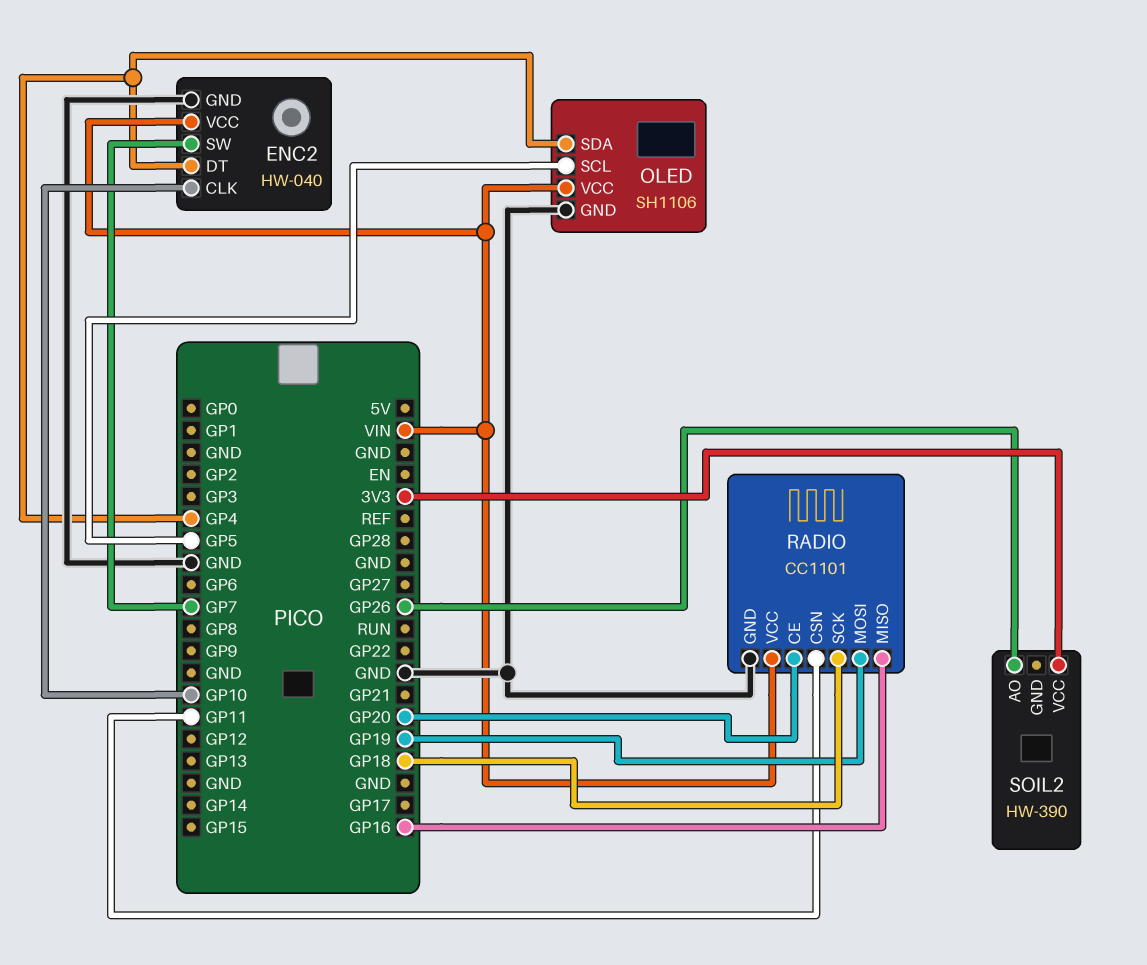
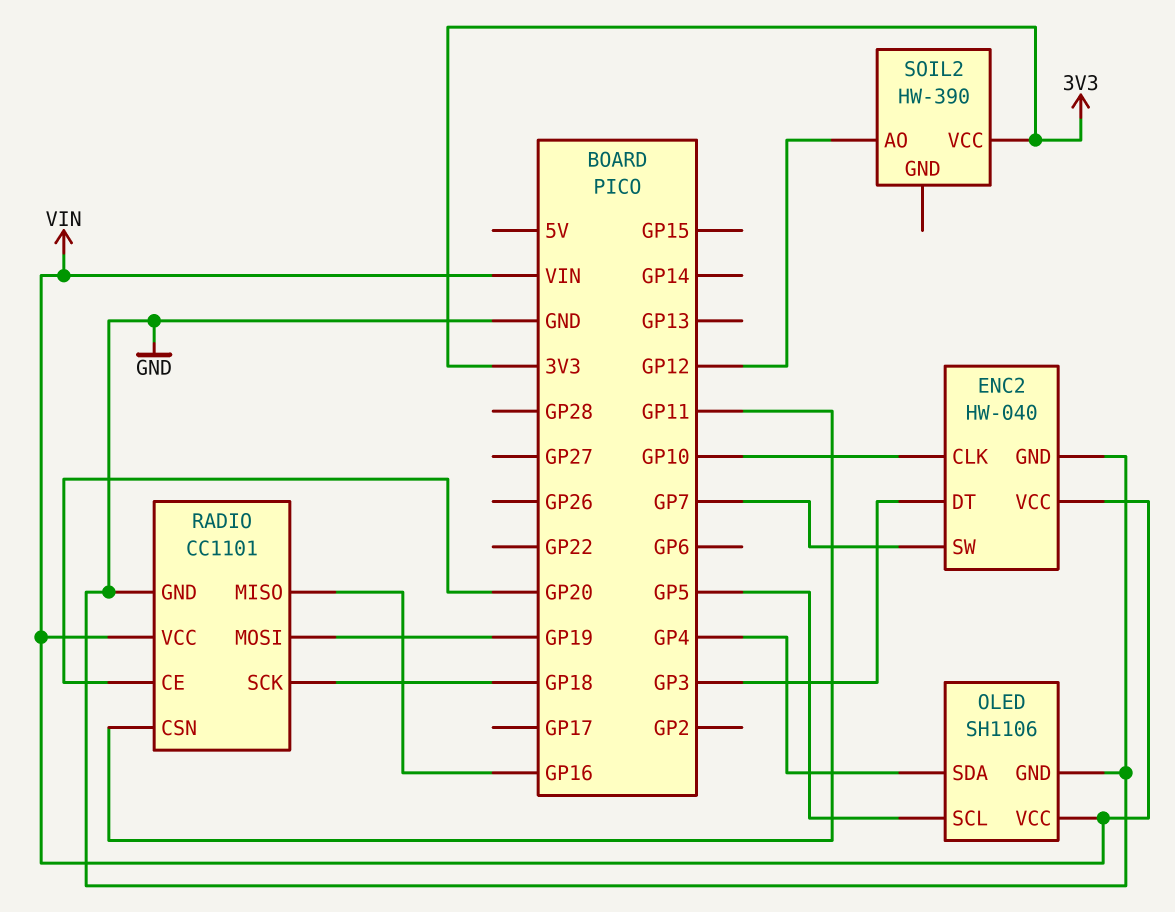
ENC2 pin DT: GP4 -> GP3
SOIL2 pin AO: GP26 -> GP12

